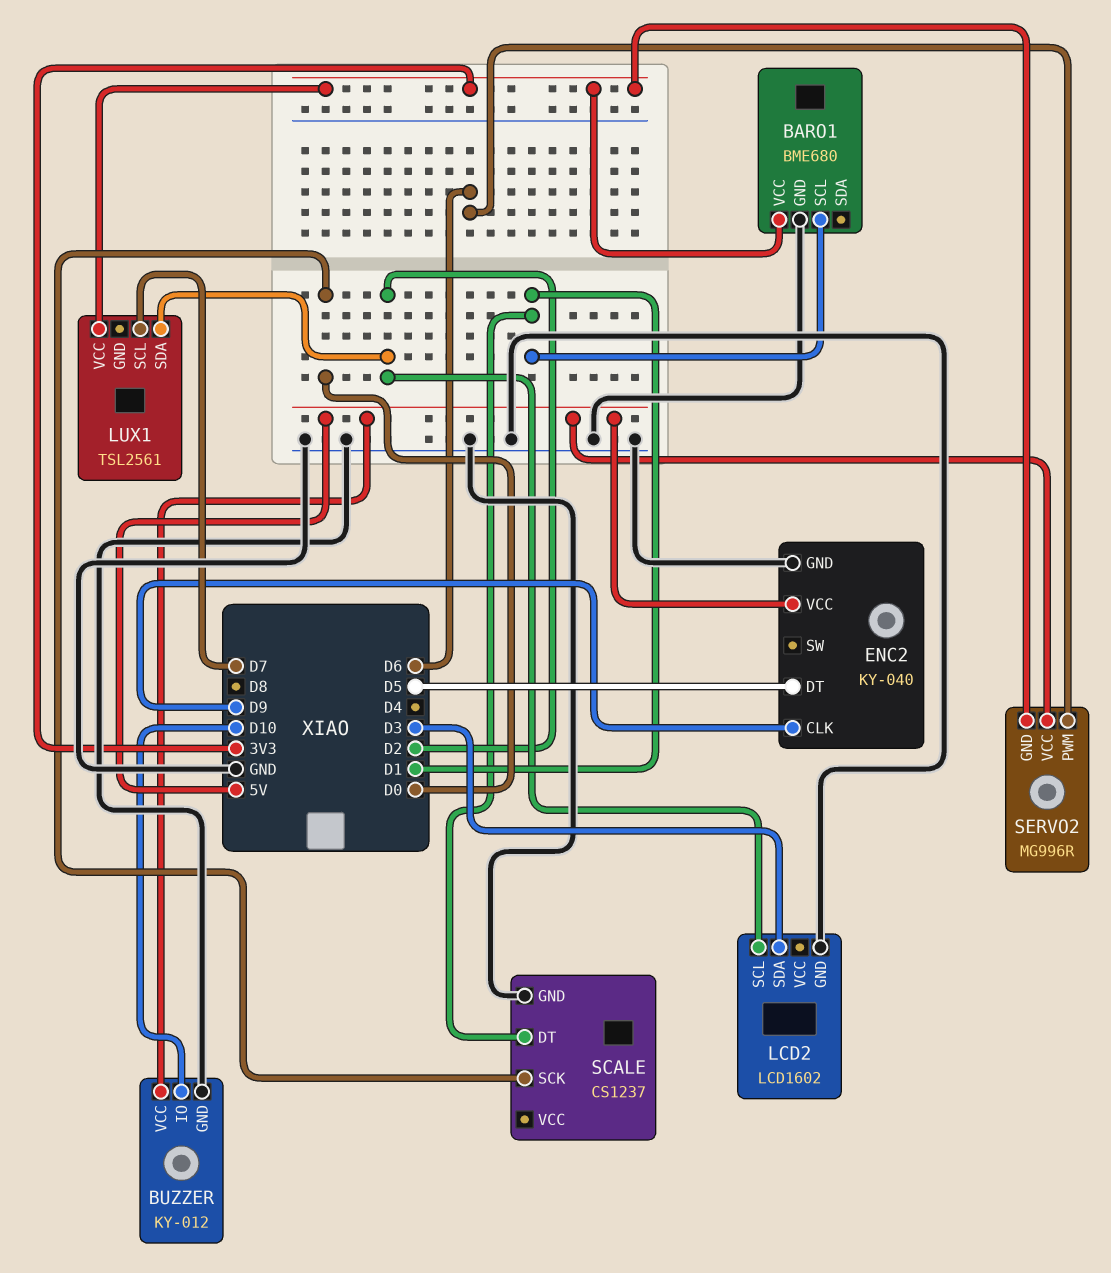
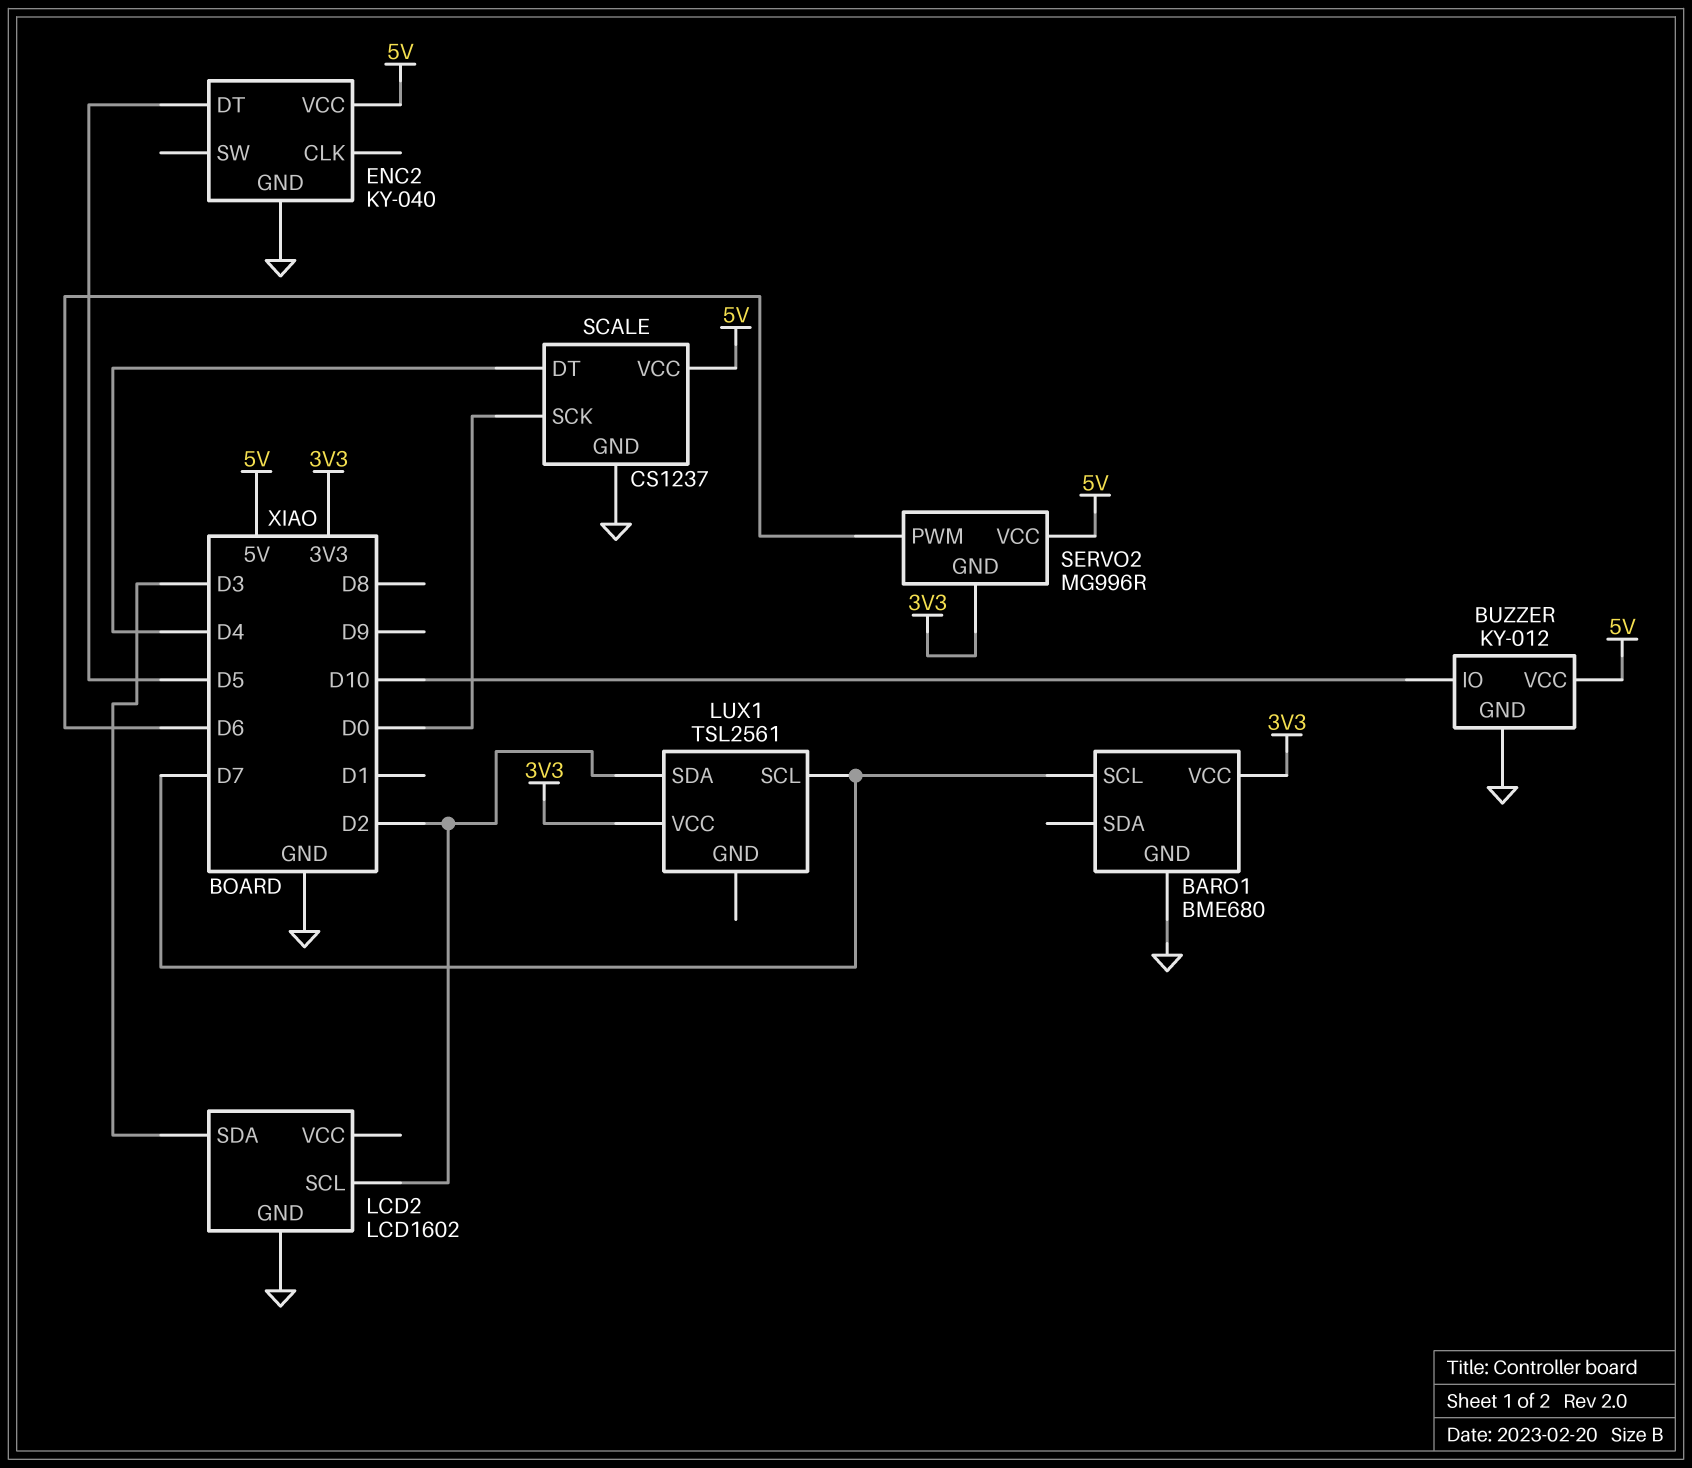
BARO1 pin SCL: D1 -> D7
ENC2 pin CLK: D9 -> none
SCALE pin DT: D1 -> D4
SCALE pin VCC: none -> 5V

